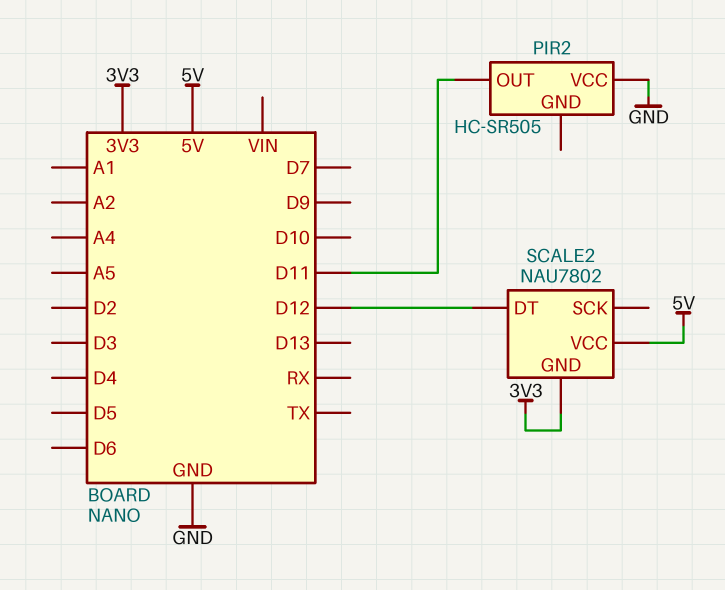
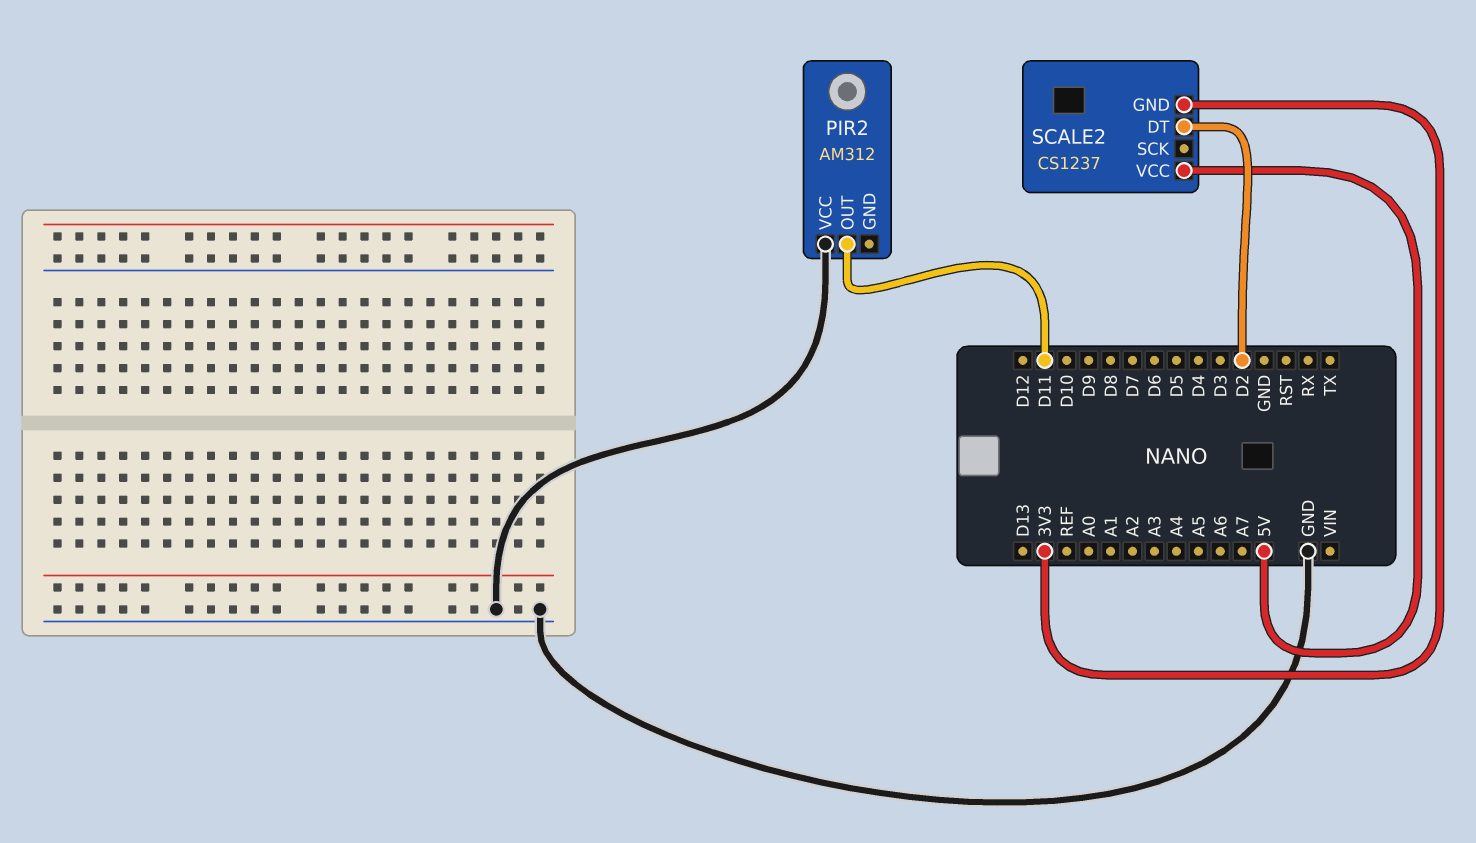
PIR2: HC-SR505 -> AM312
SCALE2: NAU7802 -> CS1237
SCALE2 pin DT: D12 -> D2

